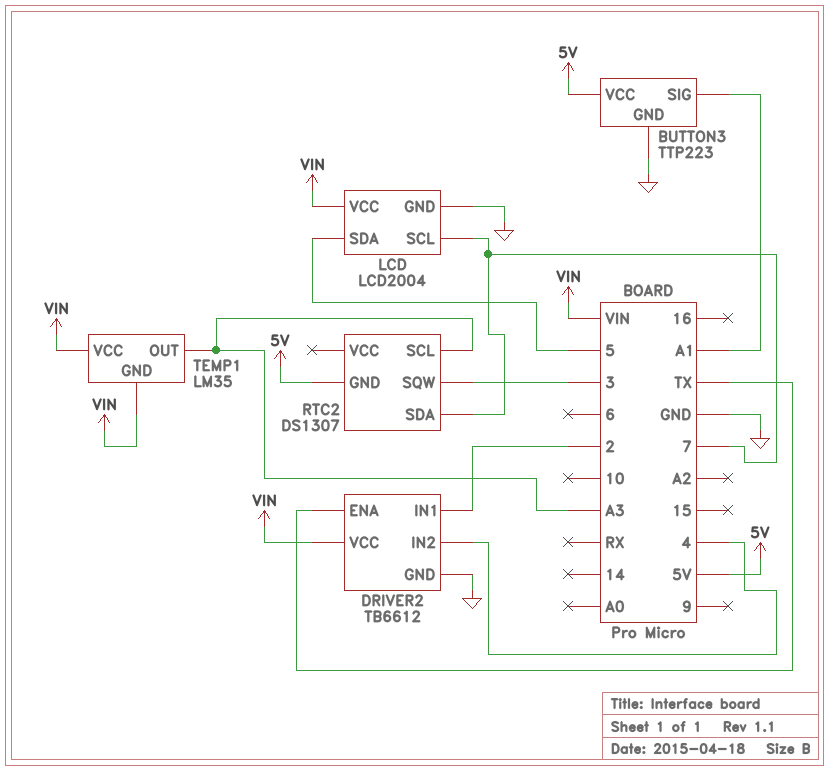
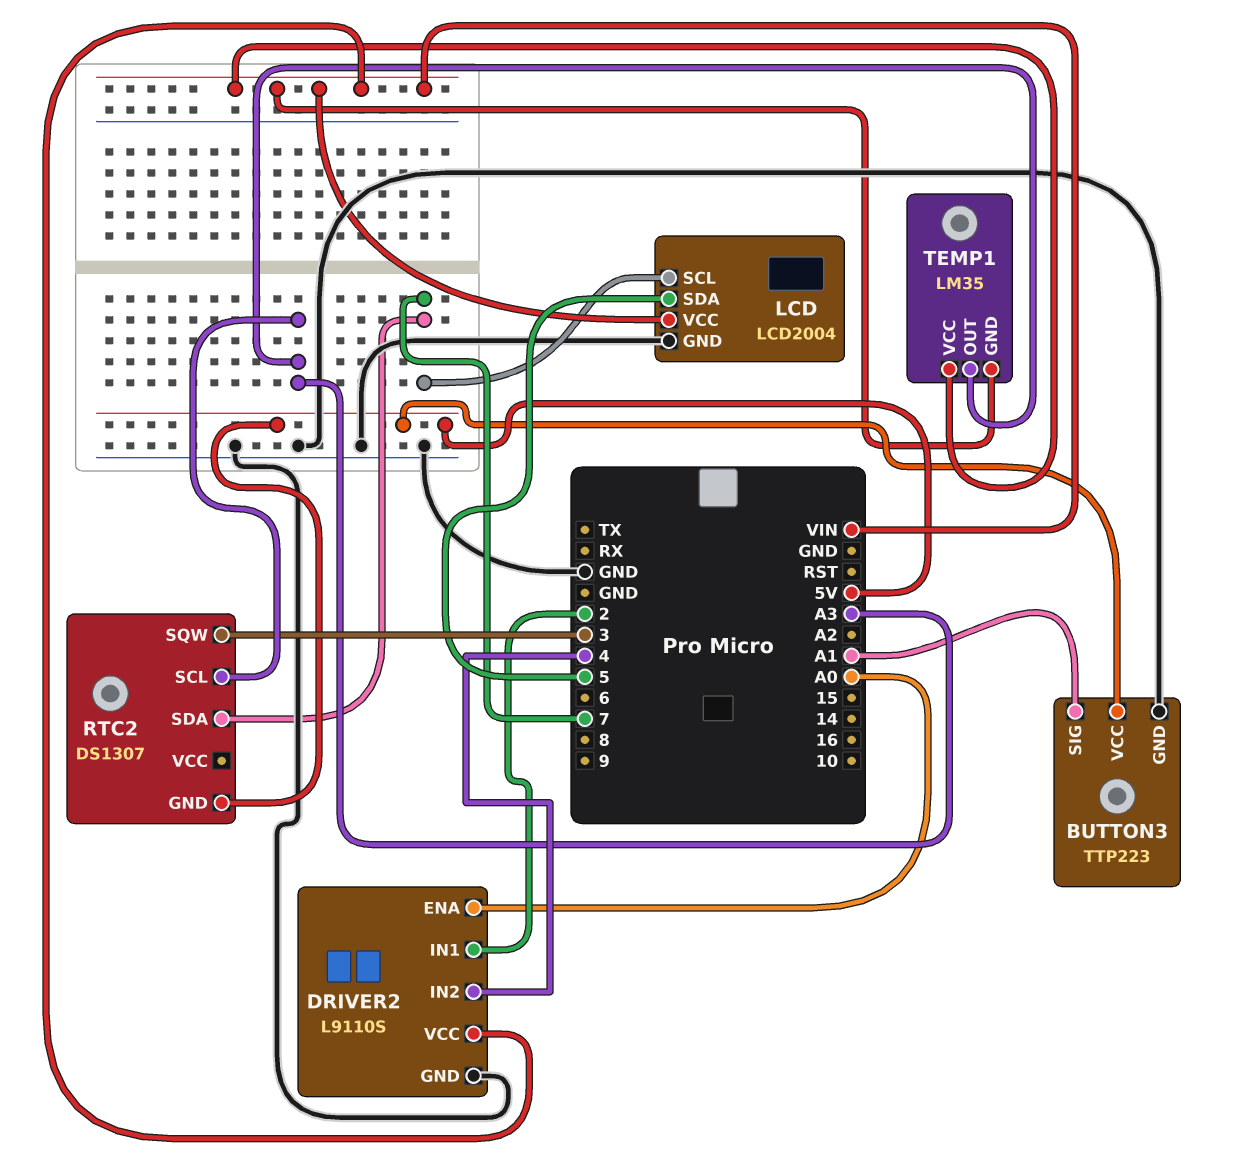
DRIVER2: TB6612 -> L9110S
DRIVER2 pin ENA: TX -> A0

